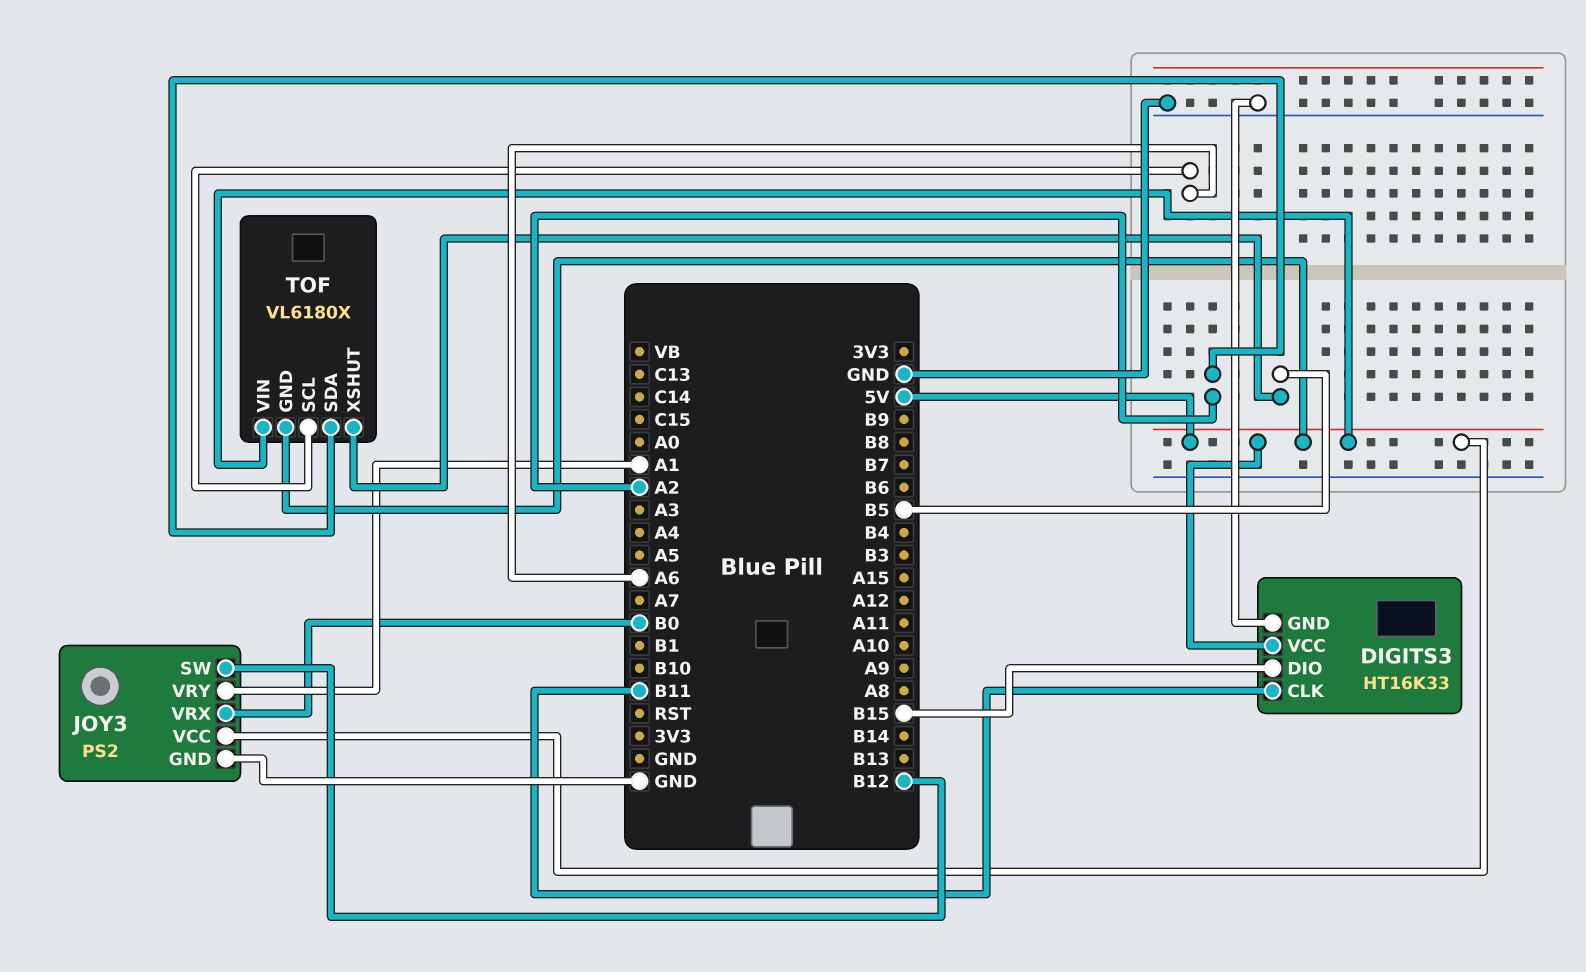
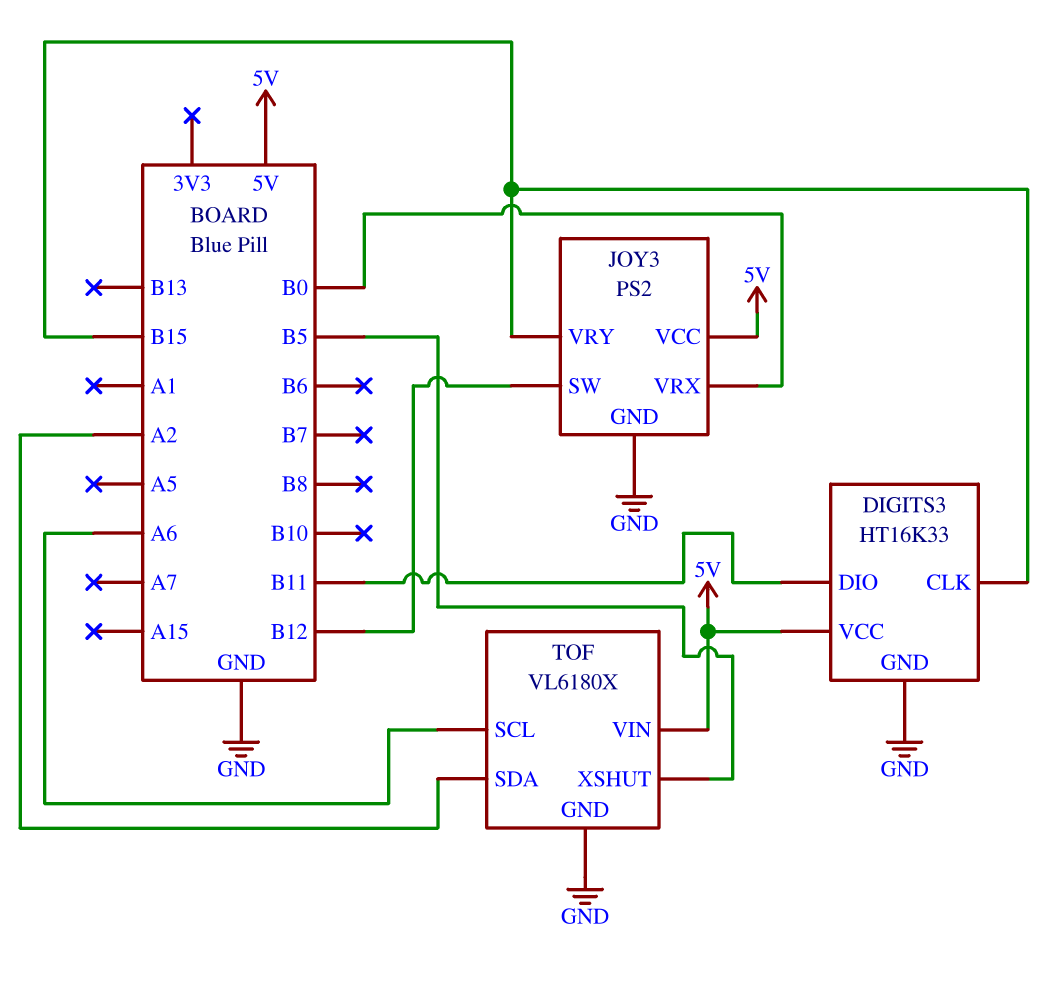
DIGITS3 pin CLK: B11 -> B15
DIGITS3 pin DIO: B15 -> B11
JOY3 pin VRY: A1 -> B15
TOF pin GND: 5V -> GND

